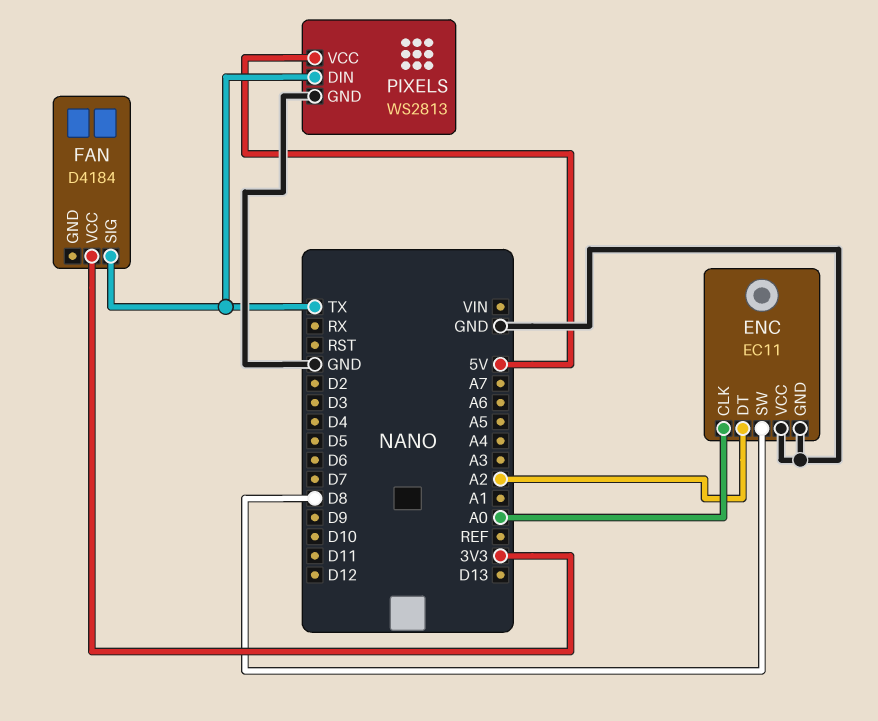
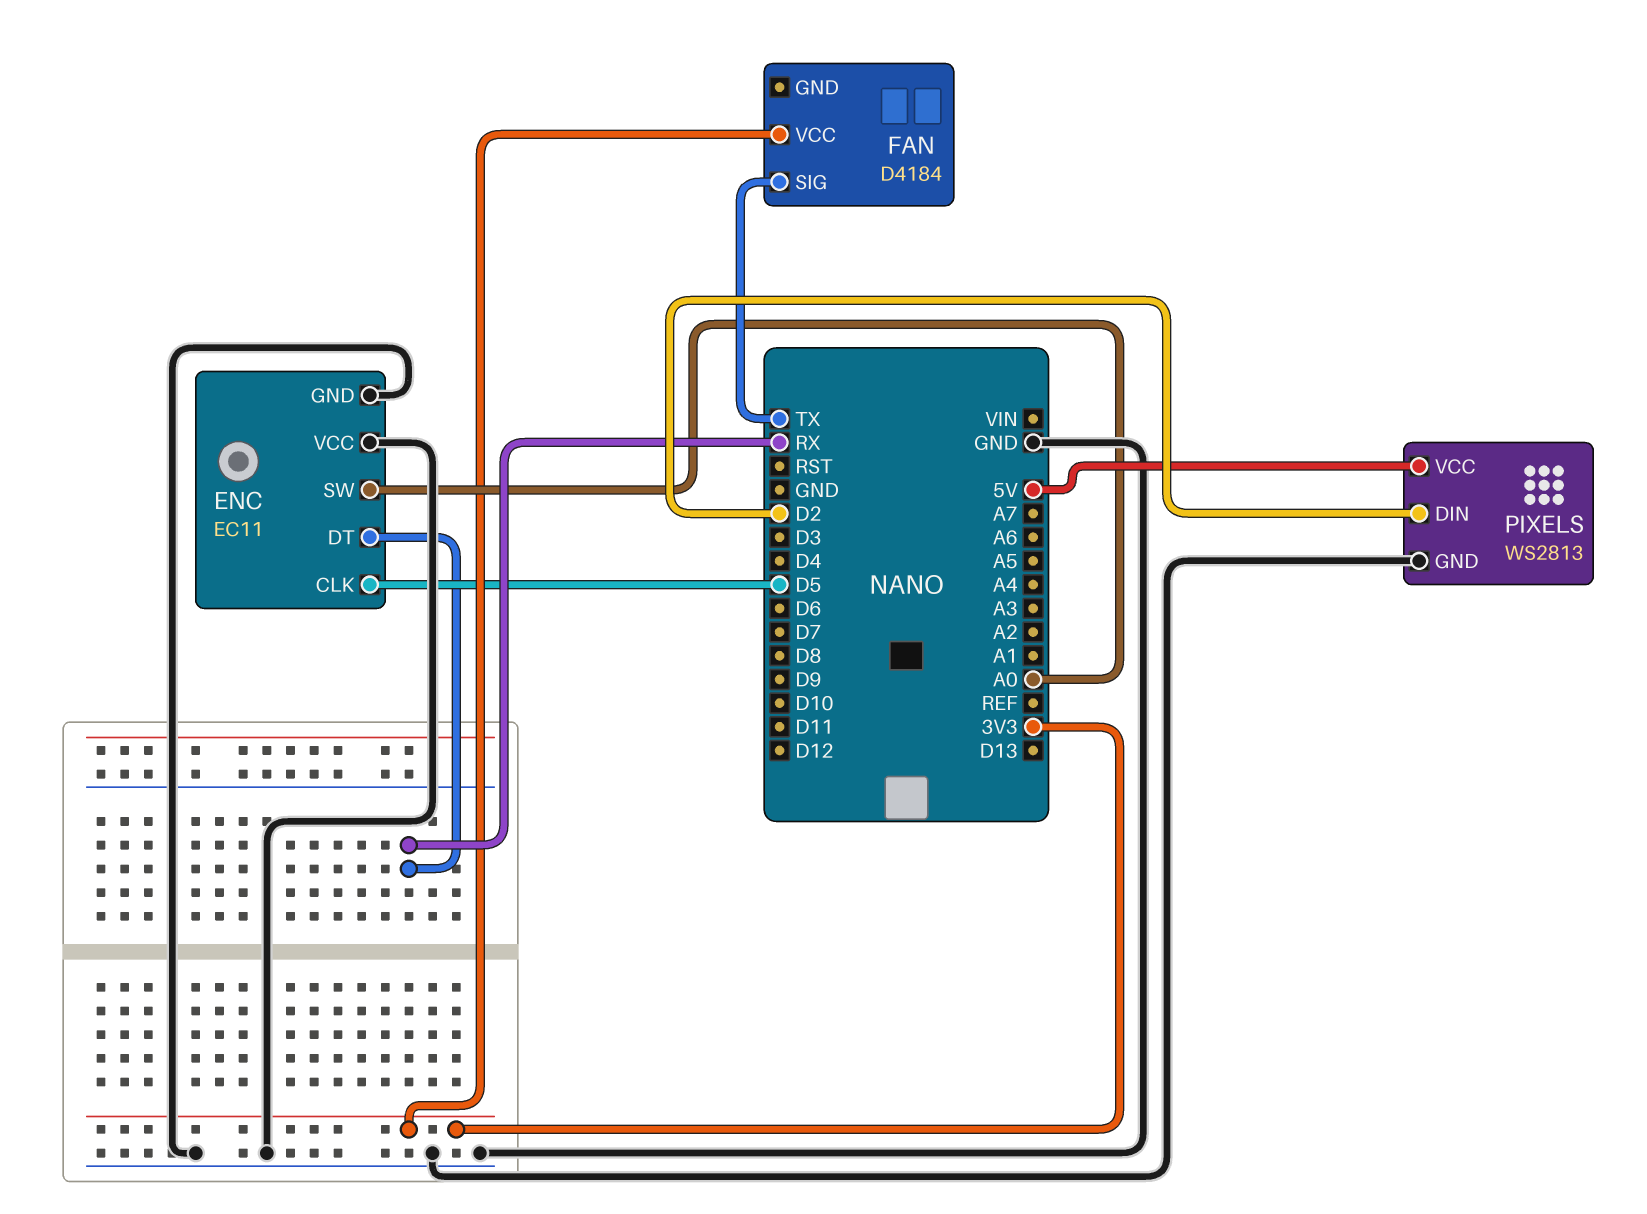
ENC pin CLK: A0 -> D5
ENC pin DT: A2 -> RX
ENC pin SW: D8 -> A0
PIXELS pin DIN: TX -> D2

